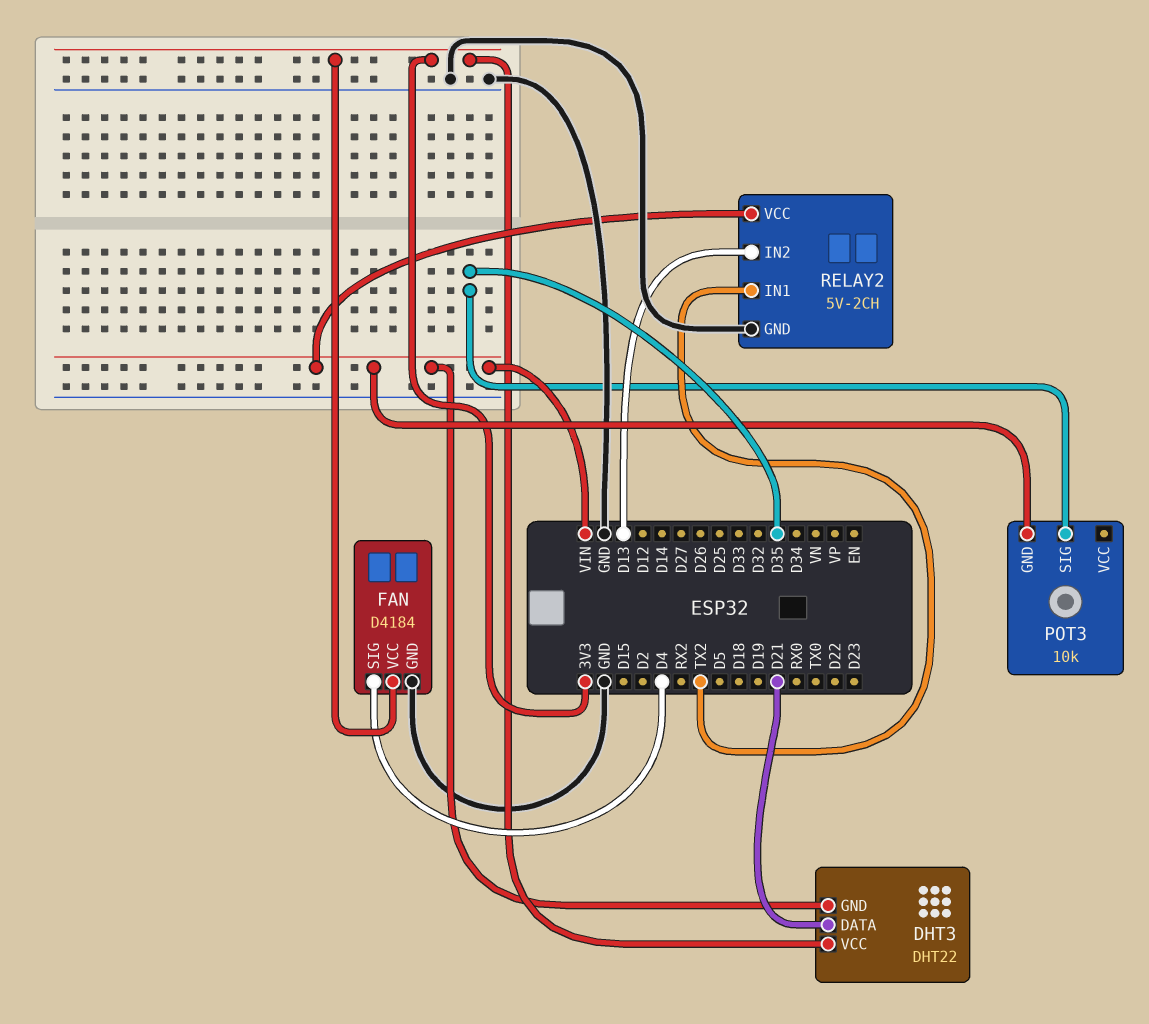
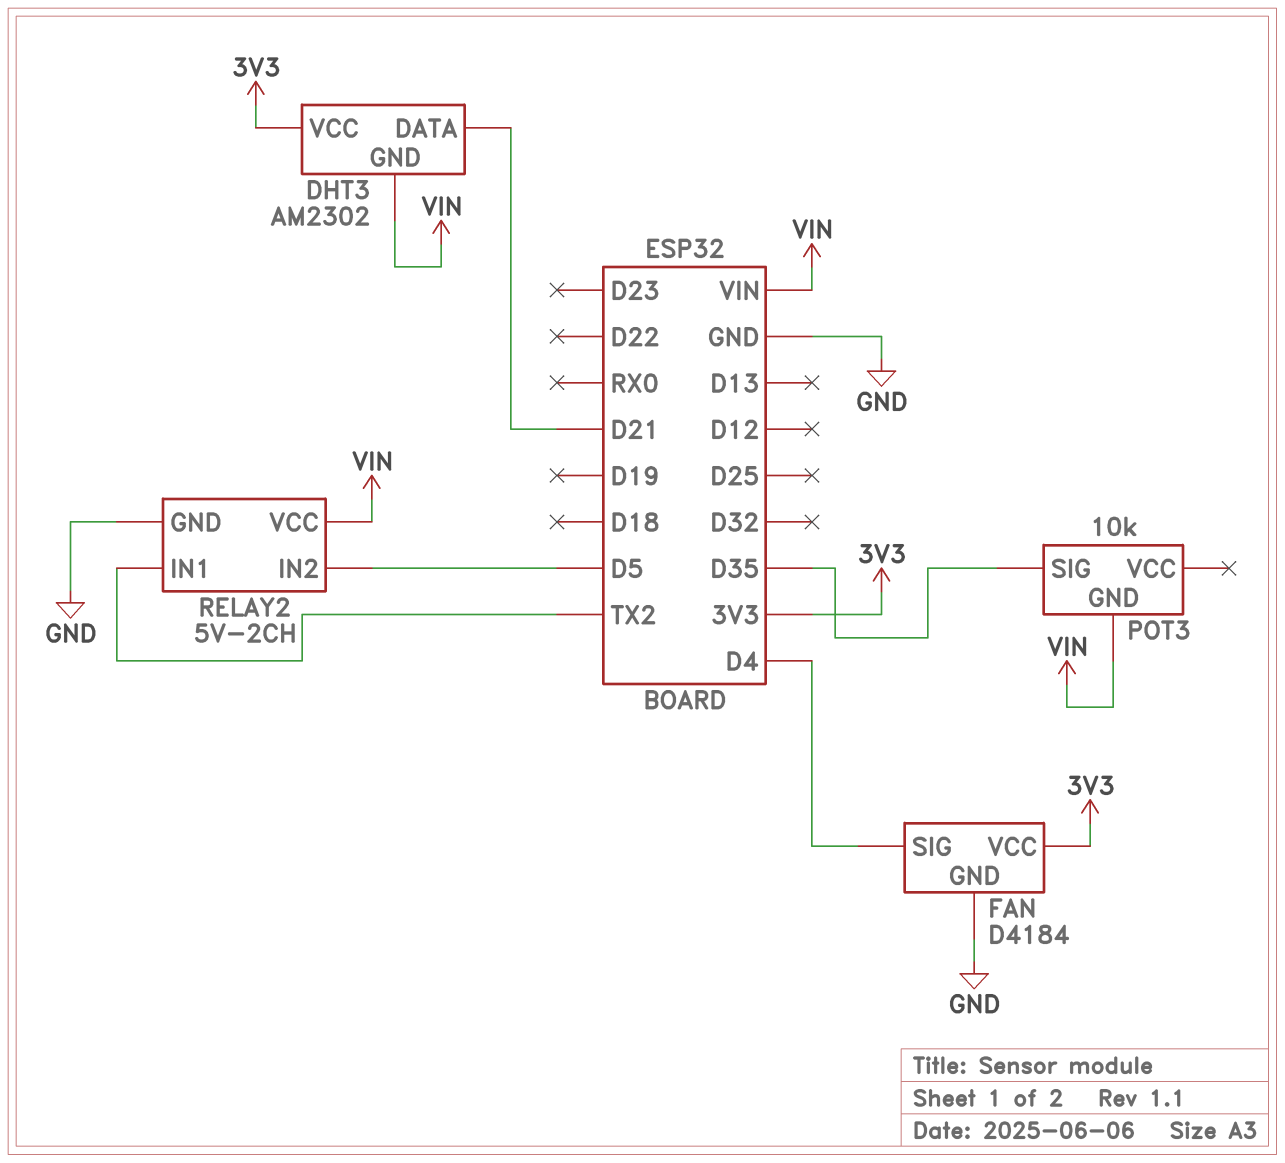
DHT3: DHT22 -> AM2302
RELAY2 pin IN2: D13 -> D5

